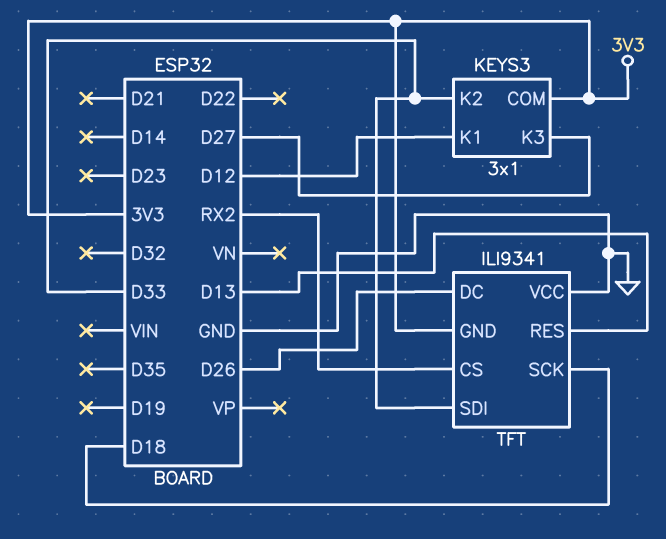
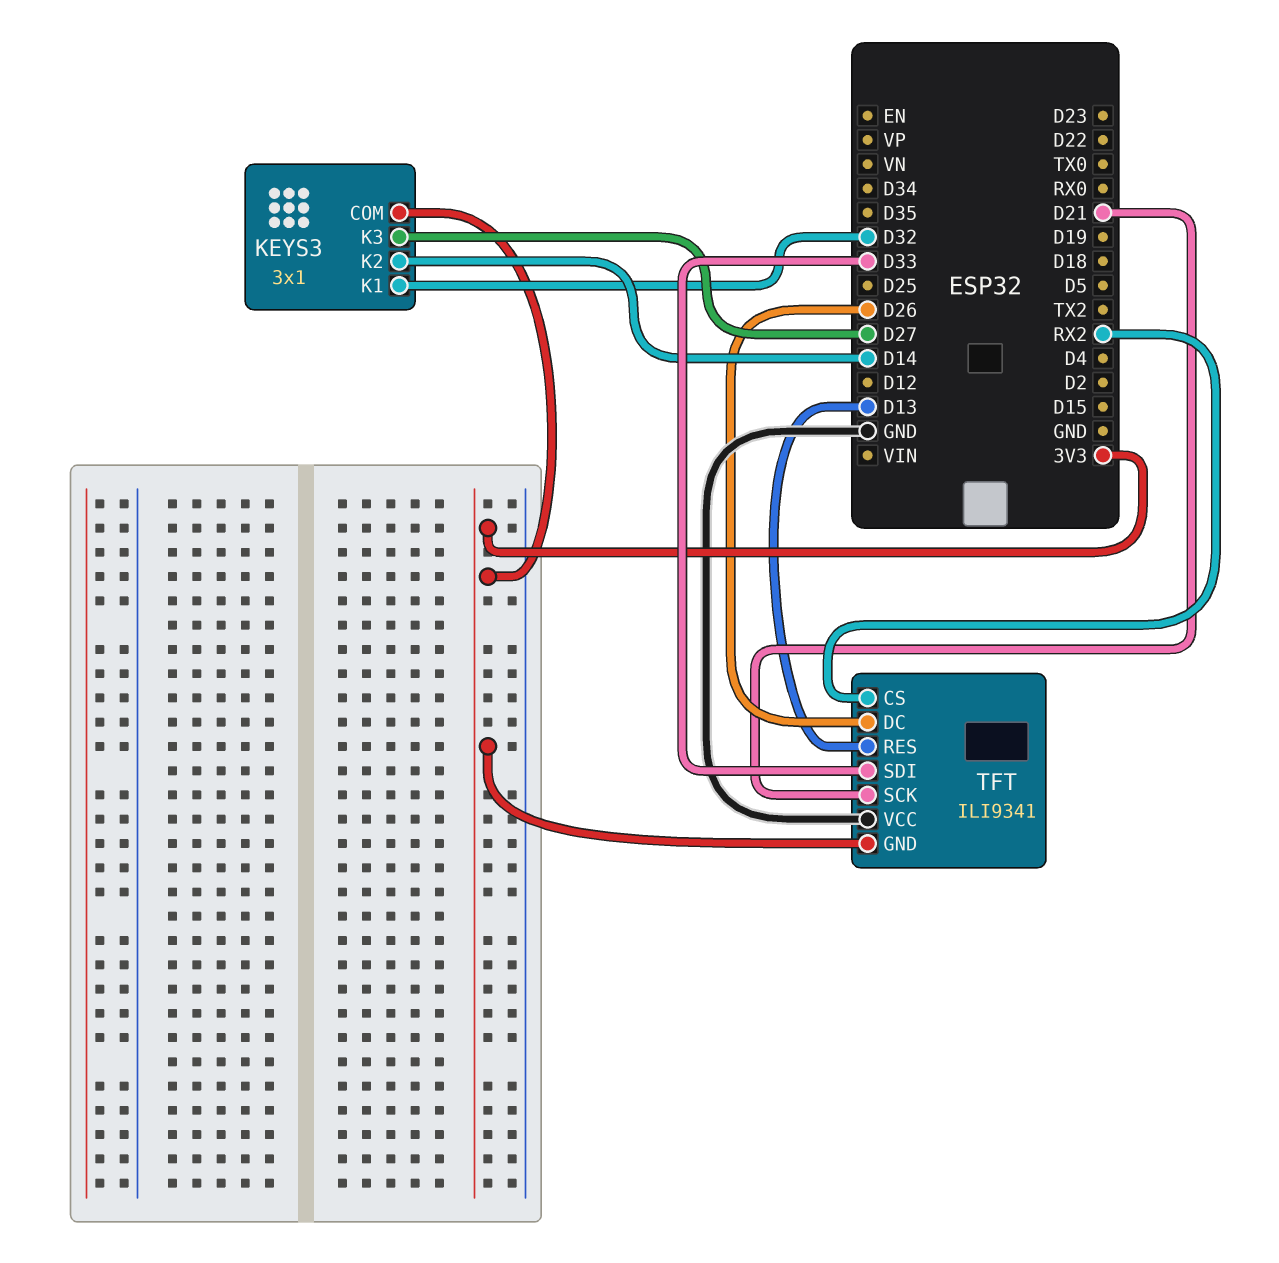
KEYS3 pin K1: D12 -> D32
KEYS3 pin K2: D33 -> D14
TFT pin SCK: D18 -> D21

